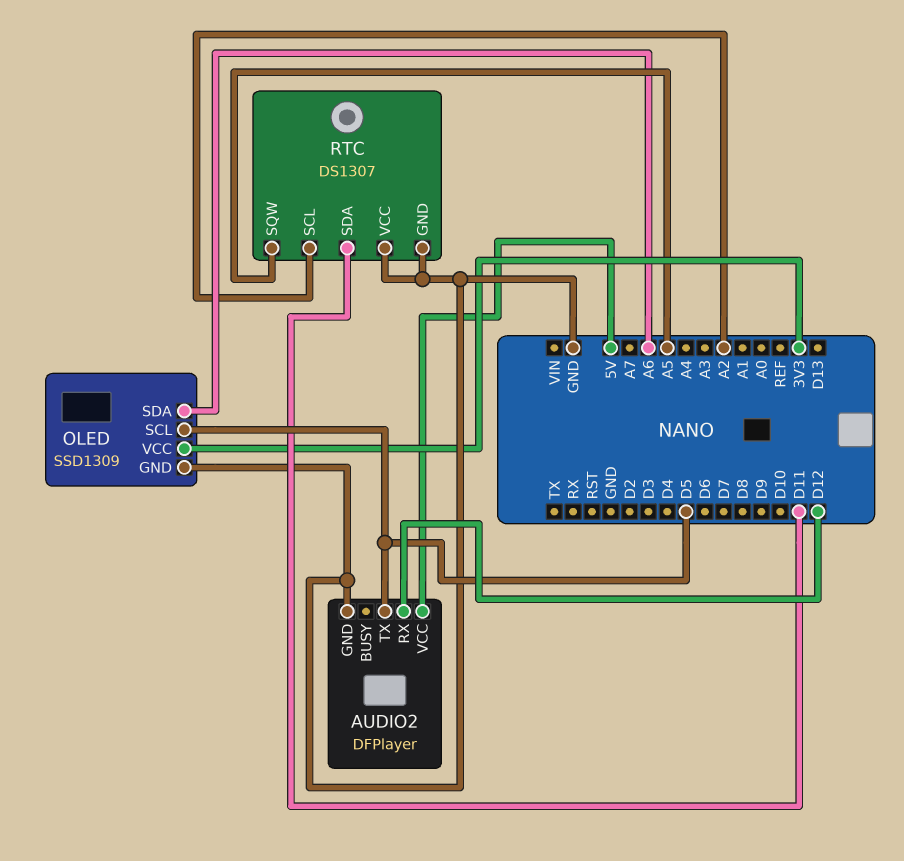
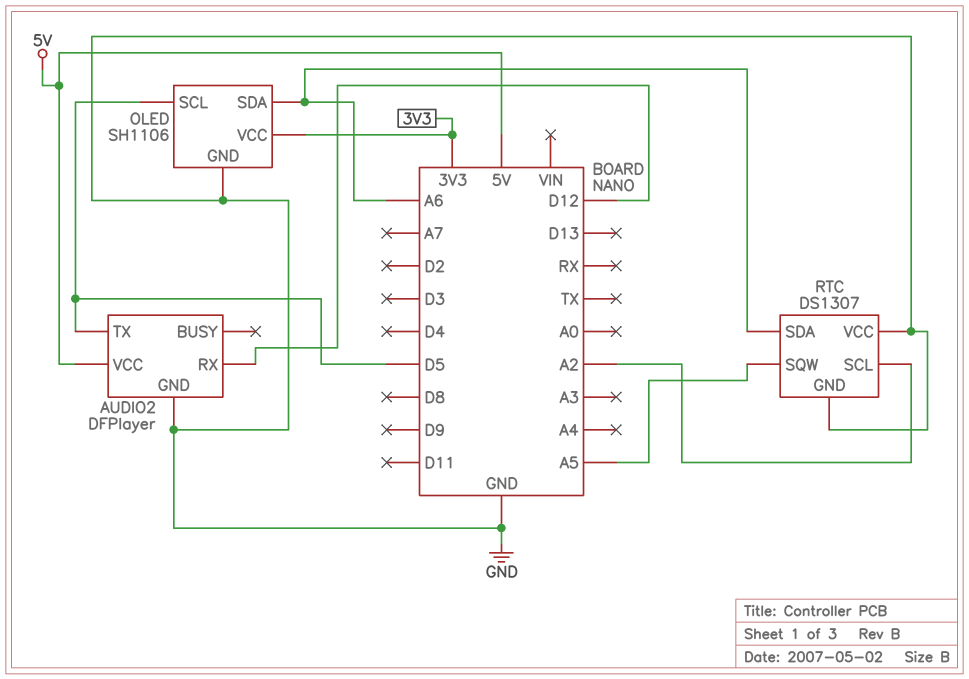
OLED: SSD1309 -> SH1106
RTC pin SDA: D11 -> A6

